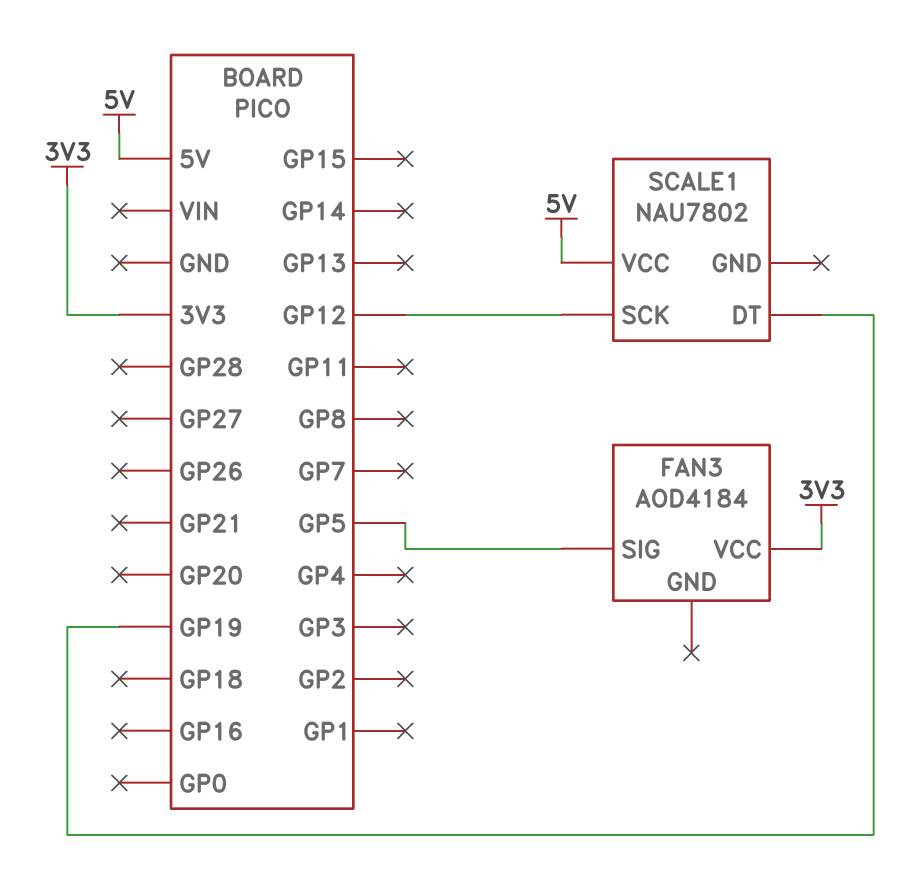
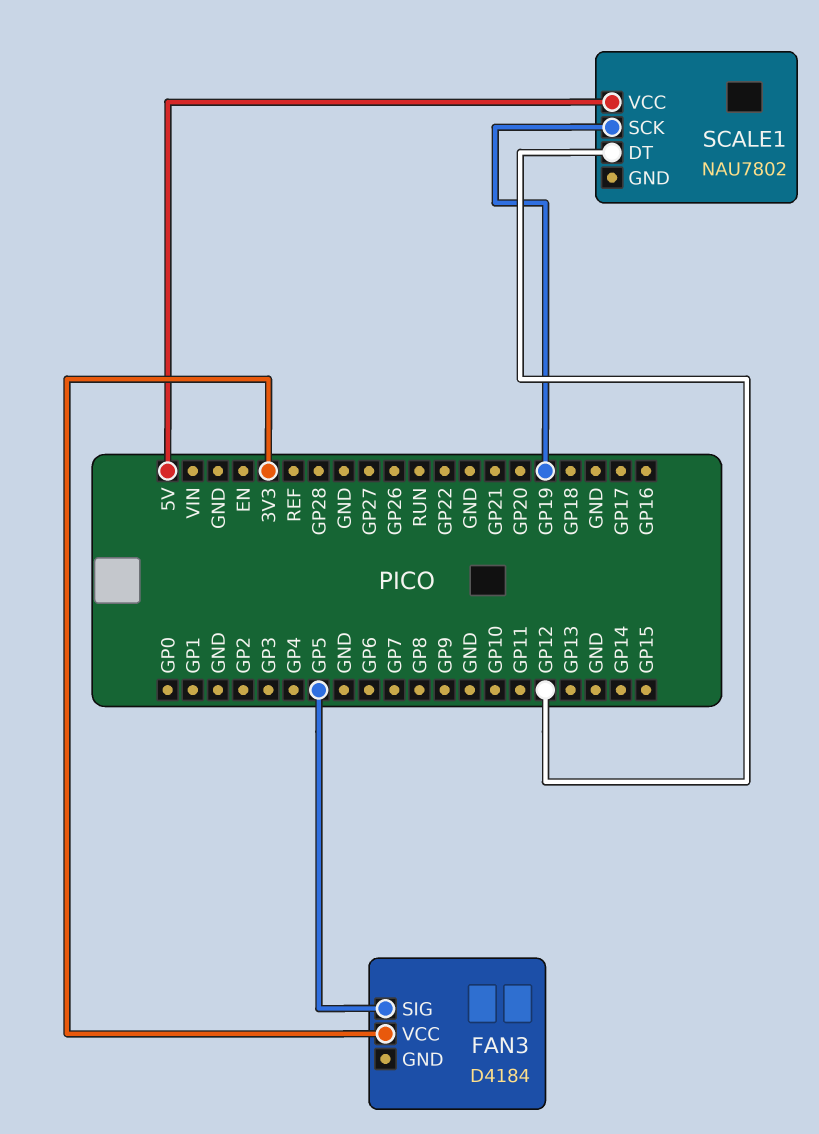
FAN3: AOD4184 -> D4184
SCALE1 pin DT: GP19 -> GP12
SCALE1 pin SCK: GP12 -> GP19

